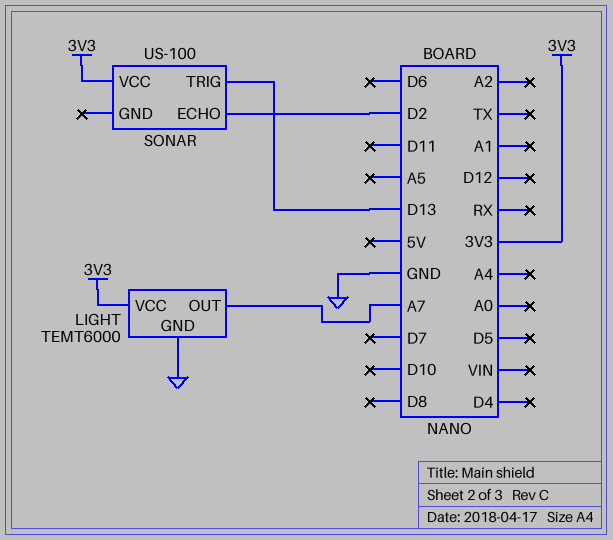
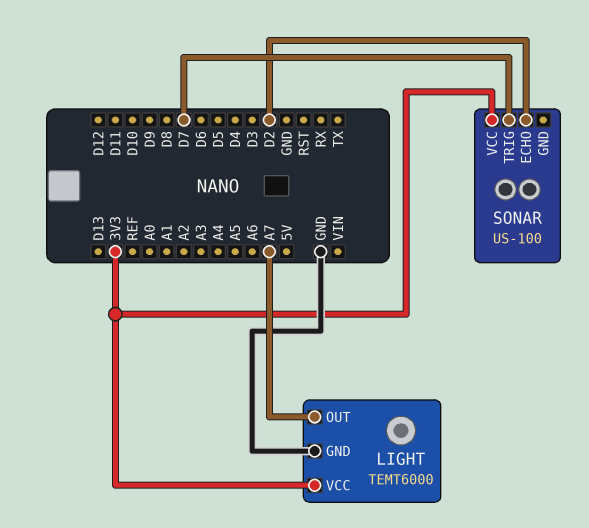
SONAR pin TRIG: D13 -> D7

